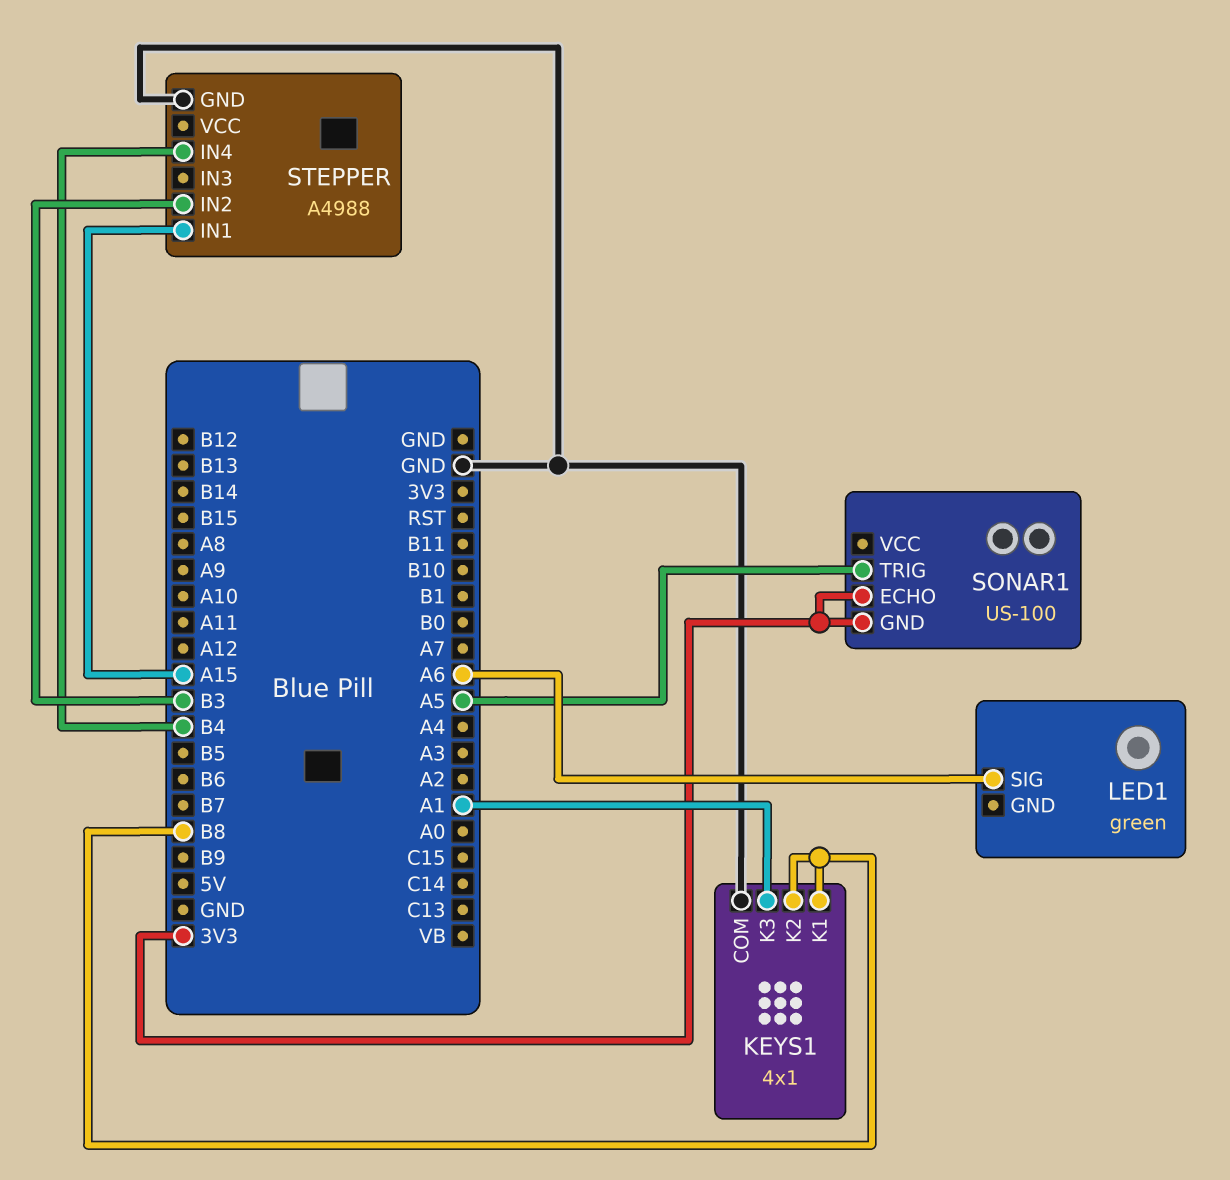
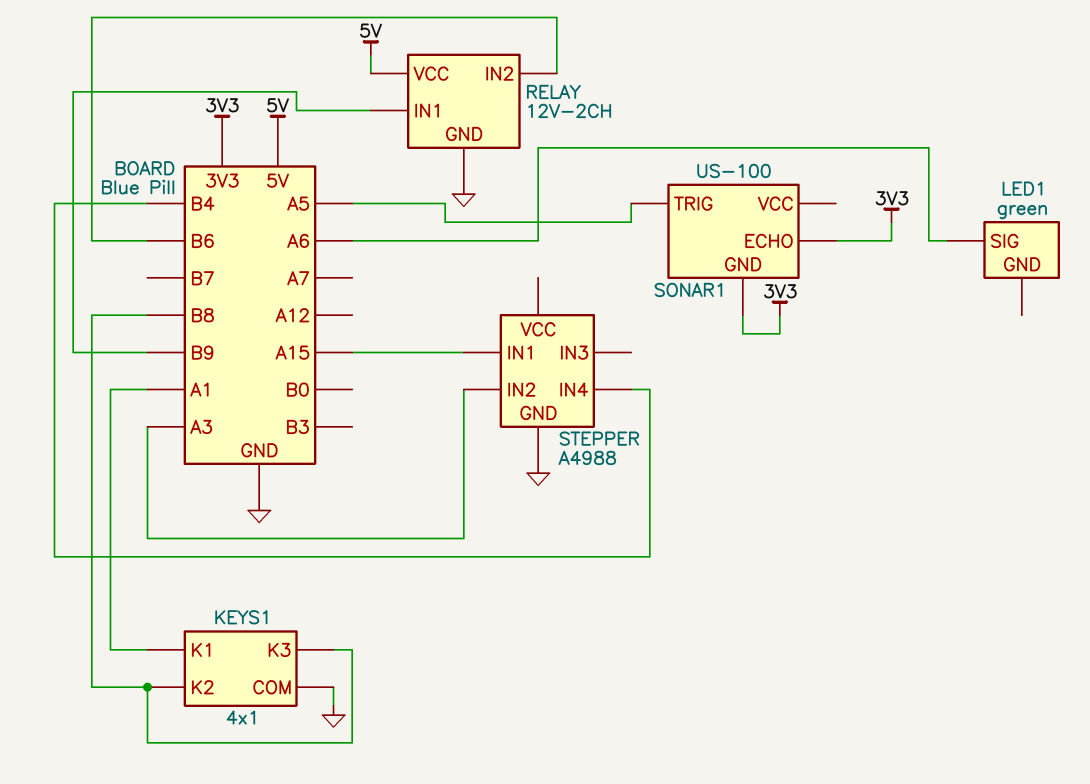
KEYS1 pin K1: B8 -> A1
KEYS1 pin K3: A1 -> B8
RELAY: none -> 12V-2CH
RELAY pin GND: none -> GND
RELAY pin IN1: none -> B9
RELAY pin IN2: none -> B6
RELAY pin VCC: none -> 5V
STEPPER pin IN2: B3 -> A3

